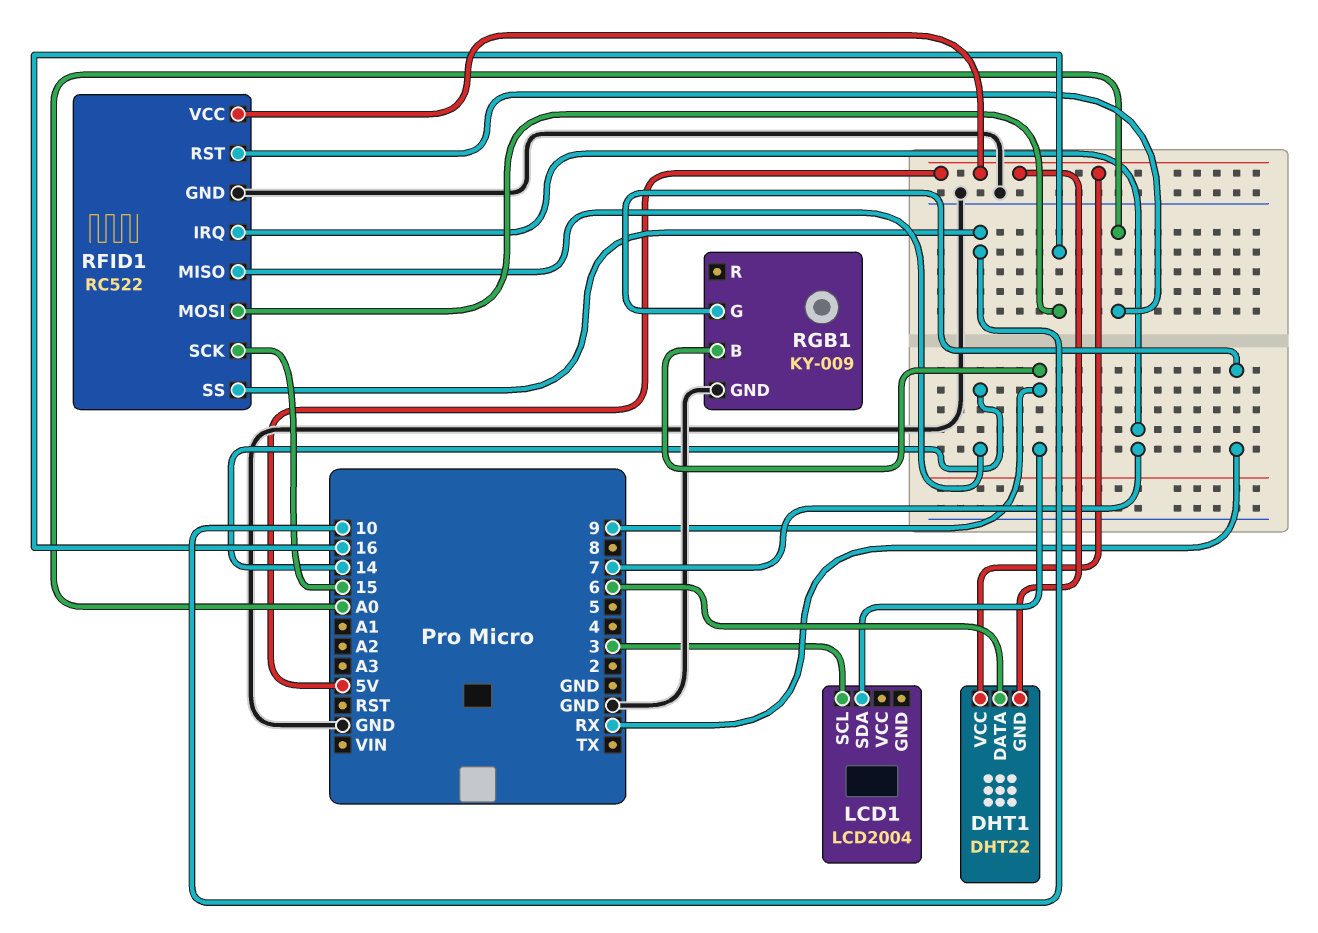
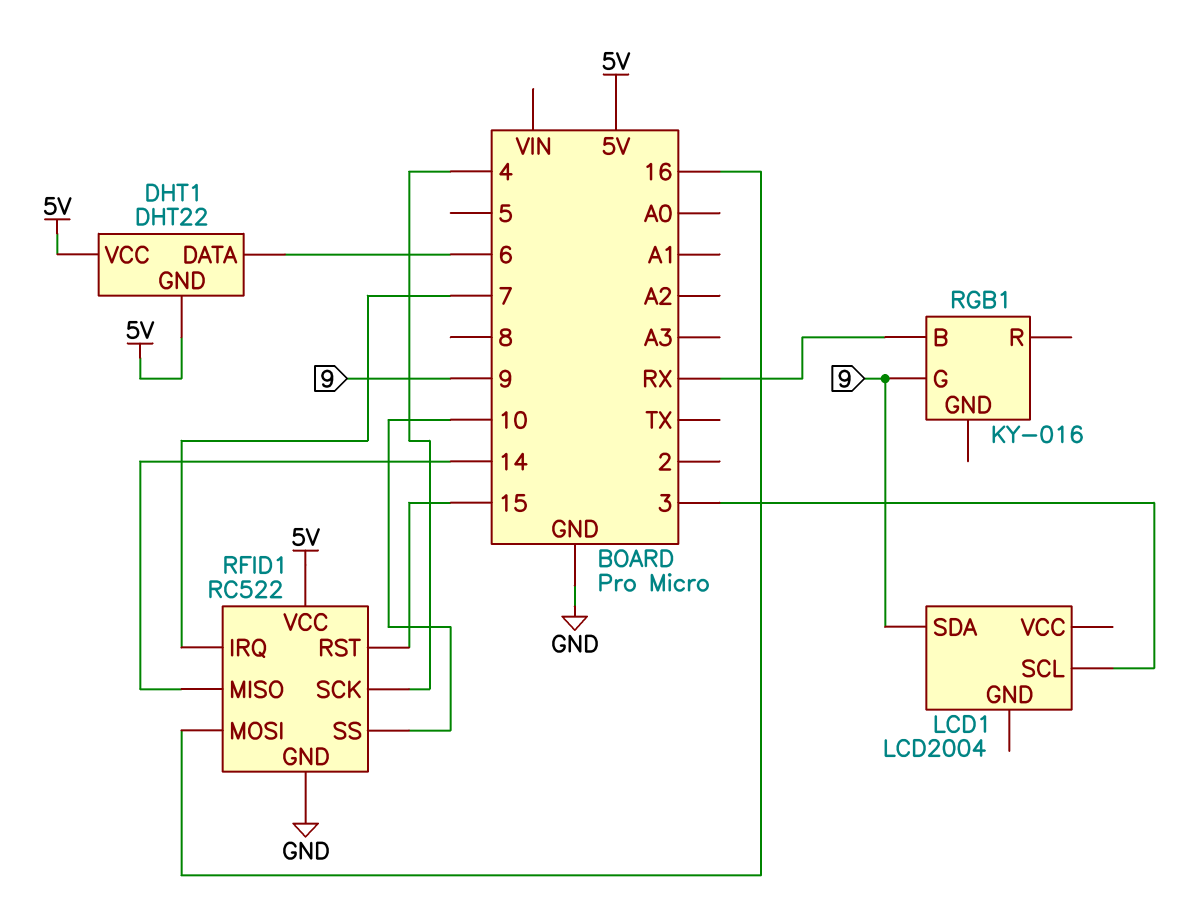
RFID1 pin RST: A0 -> 15
RFID1 pin SCK: 15 -> 4
RGB1: KY-009 -> KY-016
RGB1 pin B: 9 -> RX
RGB1 pin G: RX -> 9
RGB1 pin GND: GND -> none

